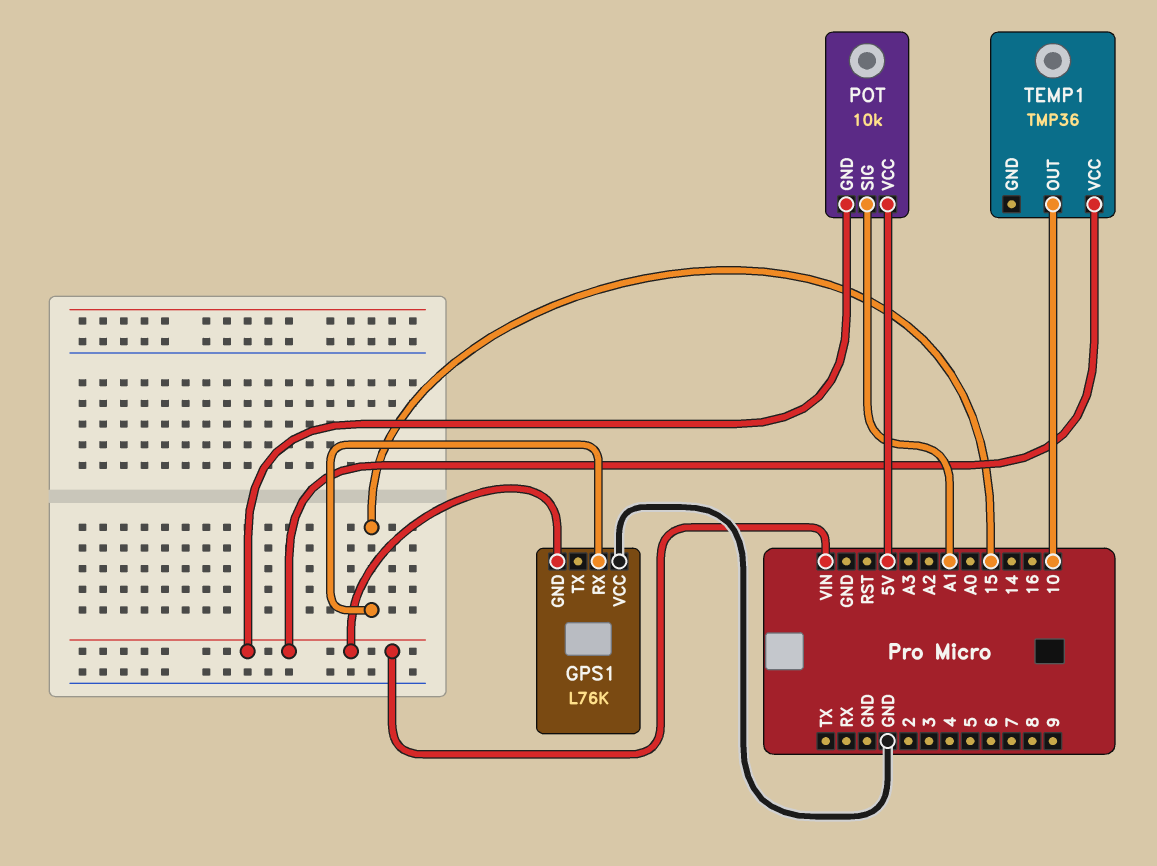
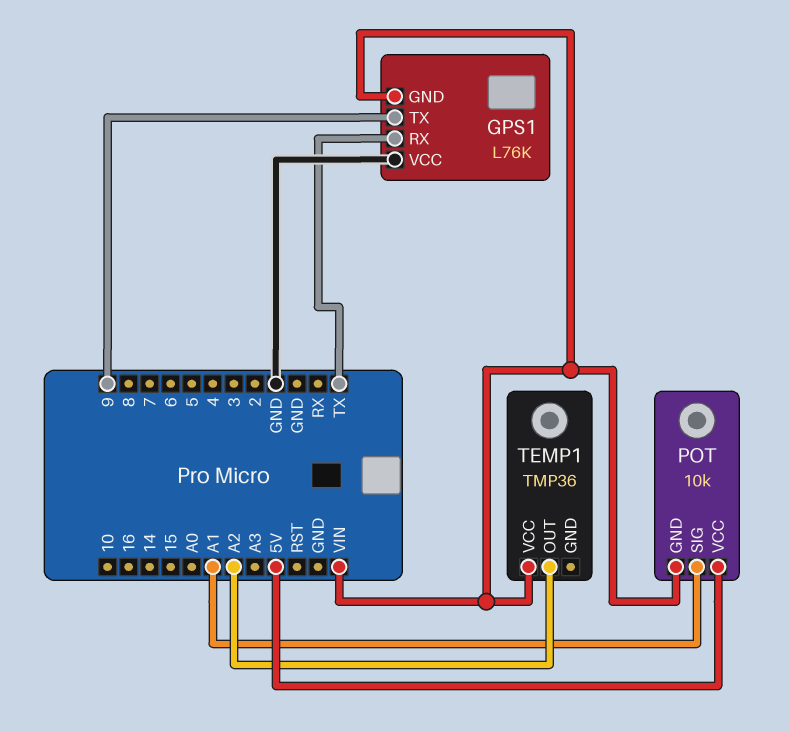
GPS1 pin RX: 15 -> TX
GPS1 pin TX: none -> 9
TEMP1 pin OUT: 10 -> A2

